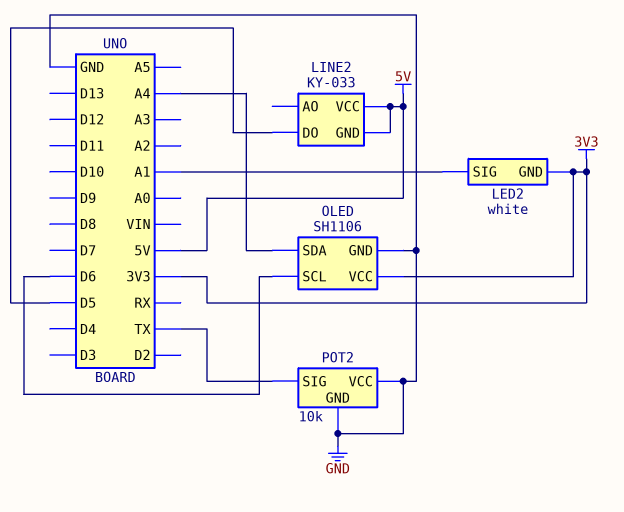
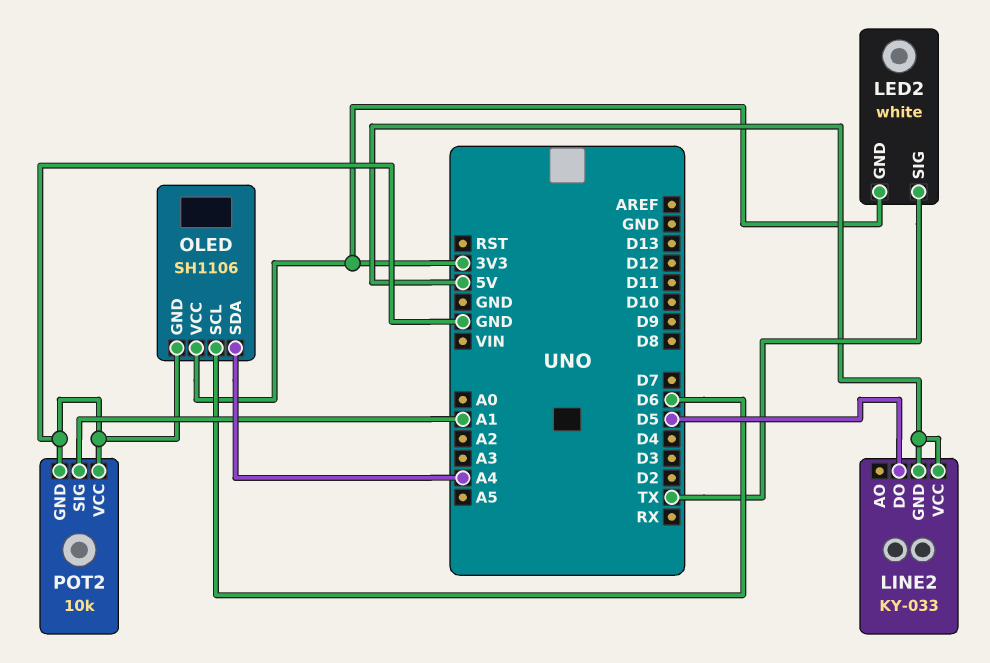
LED2 pin SIG: A1 -> TX
POT2 pin SIG: TX -> A1

